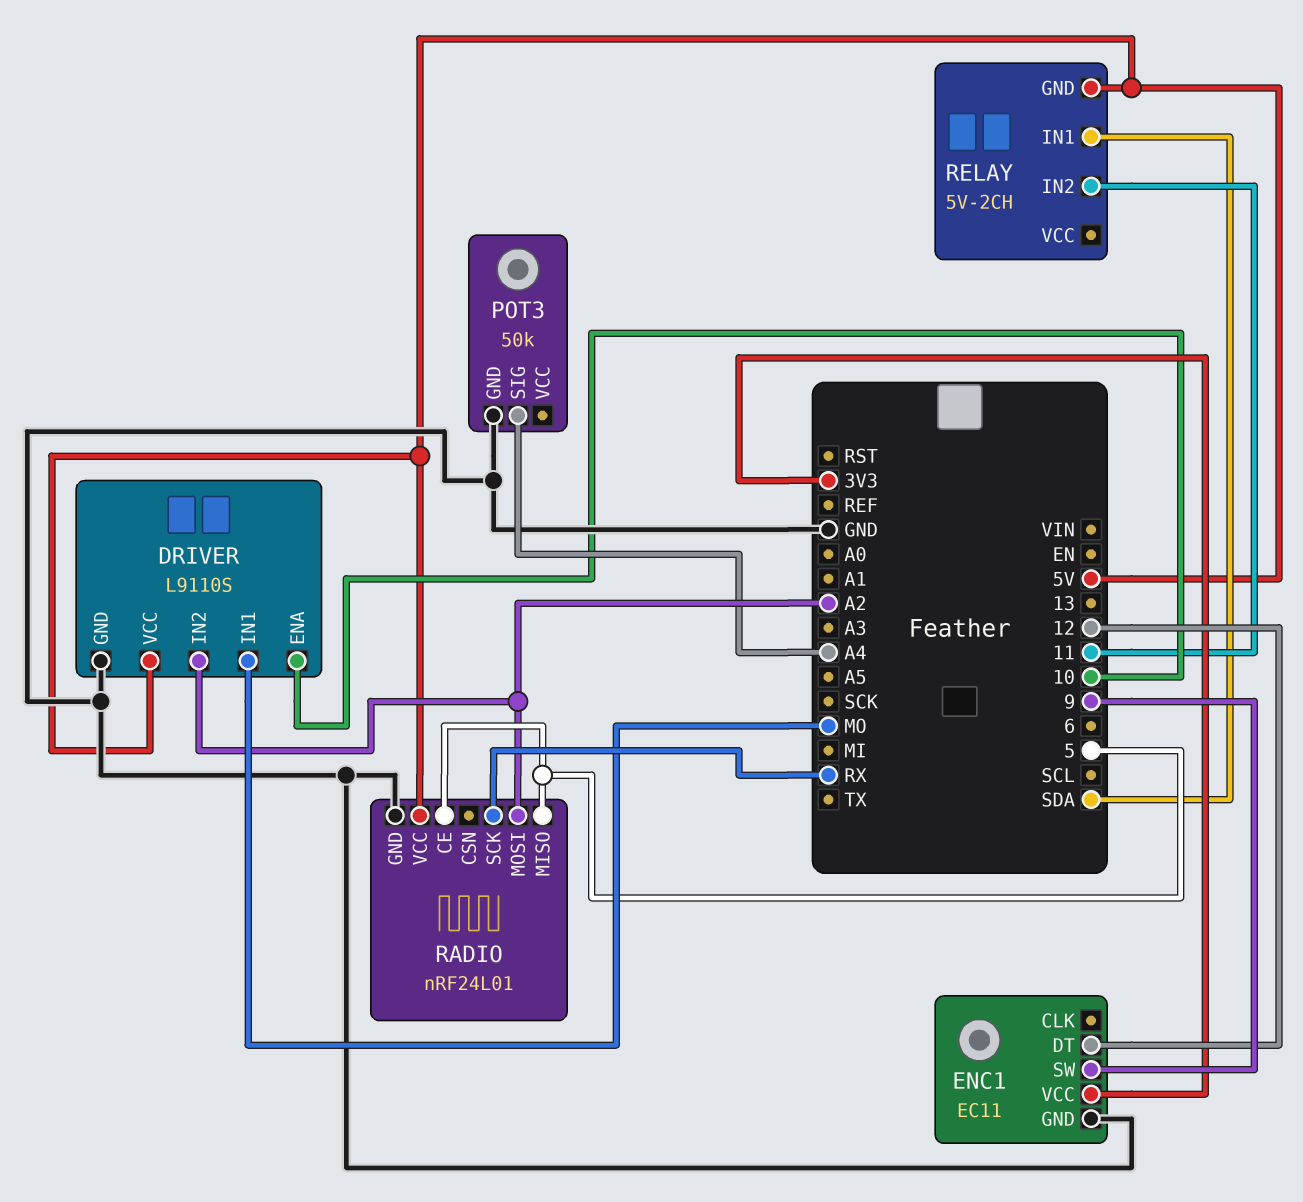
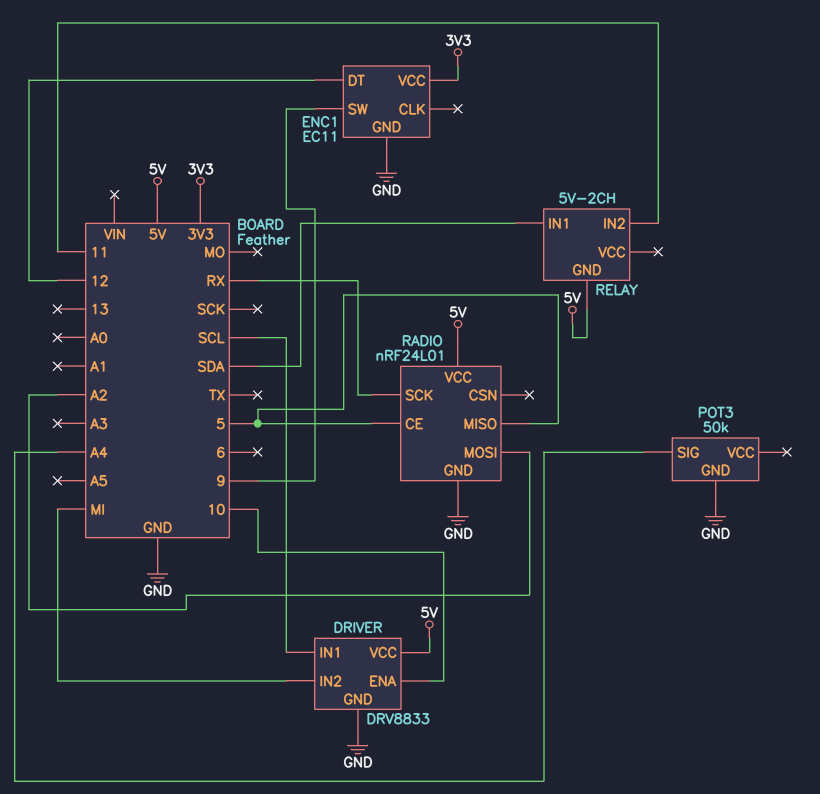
DRIVER: L9110S -> DRV8833
DRIVER pin IN1: MO -> SCL
DRIVER pin IN2: A2 -> MI

